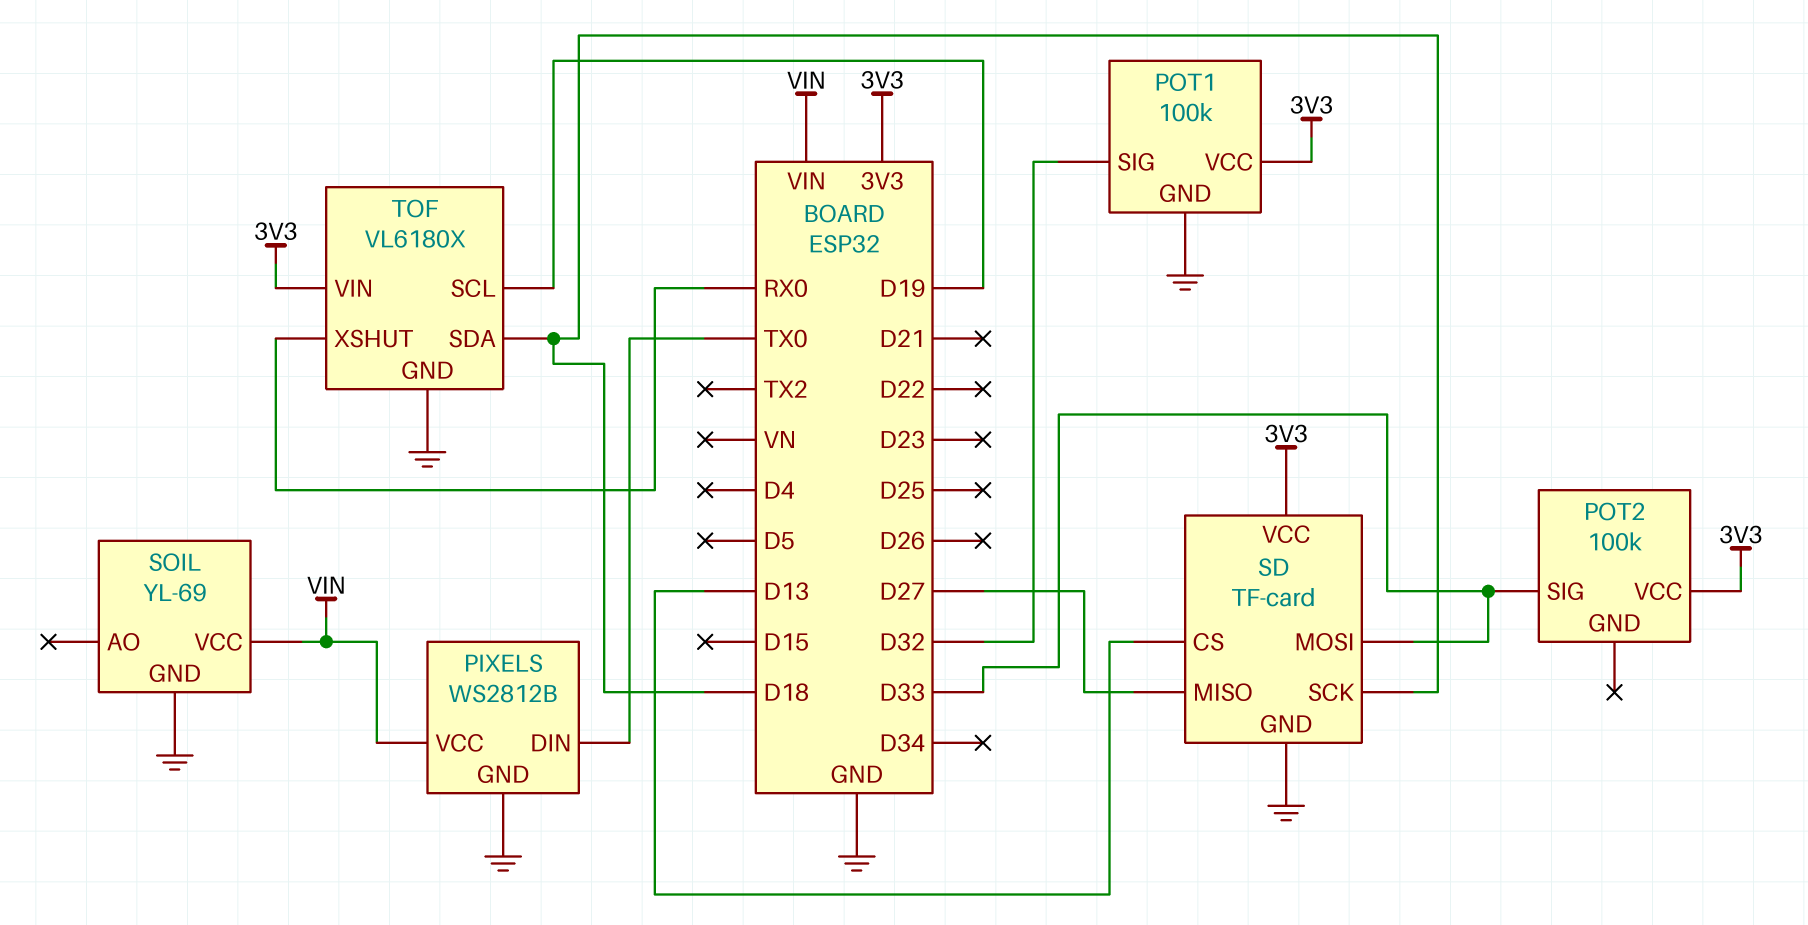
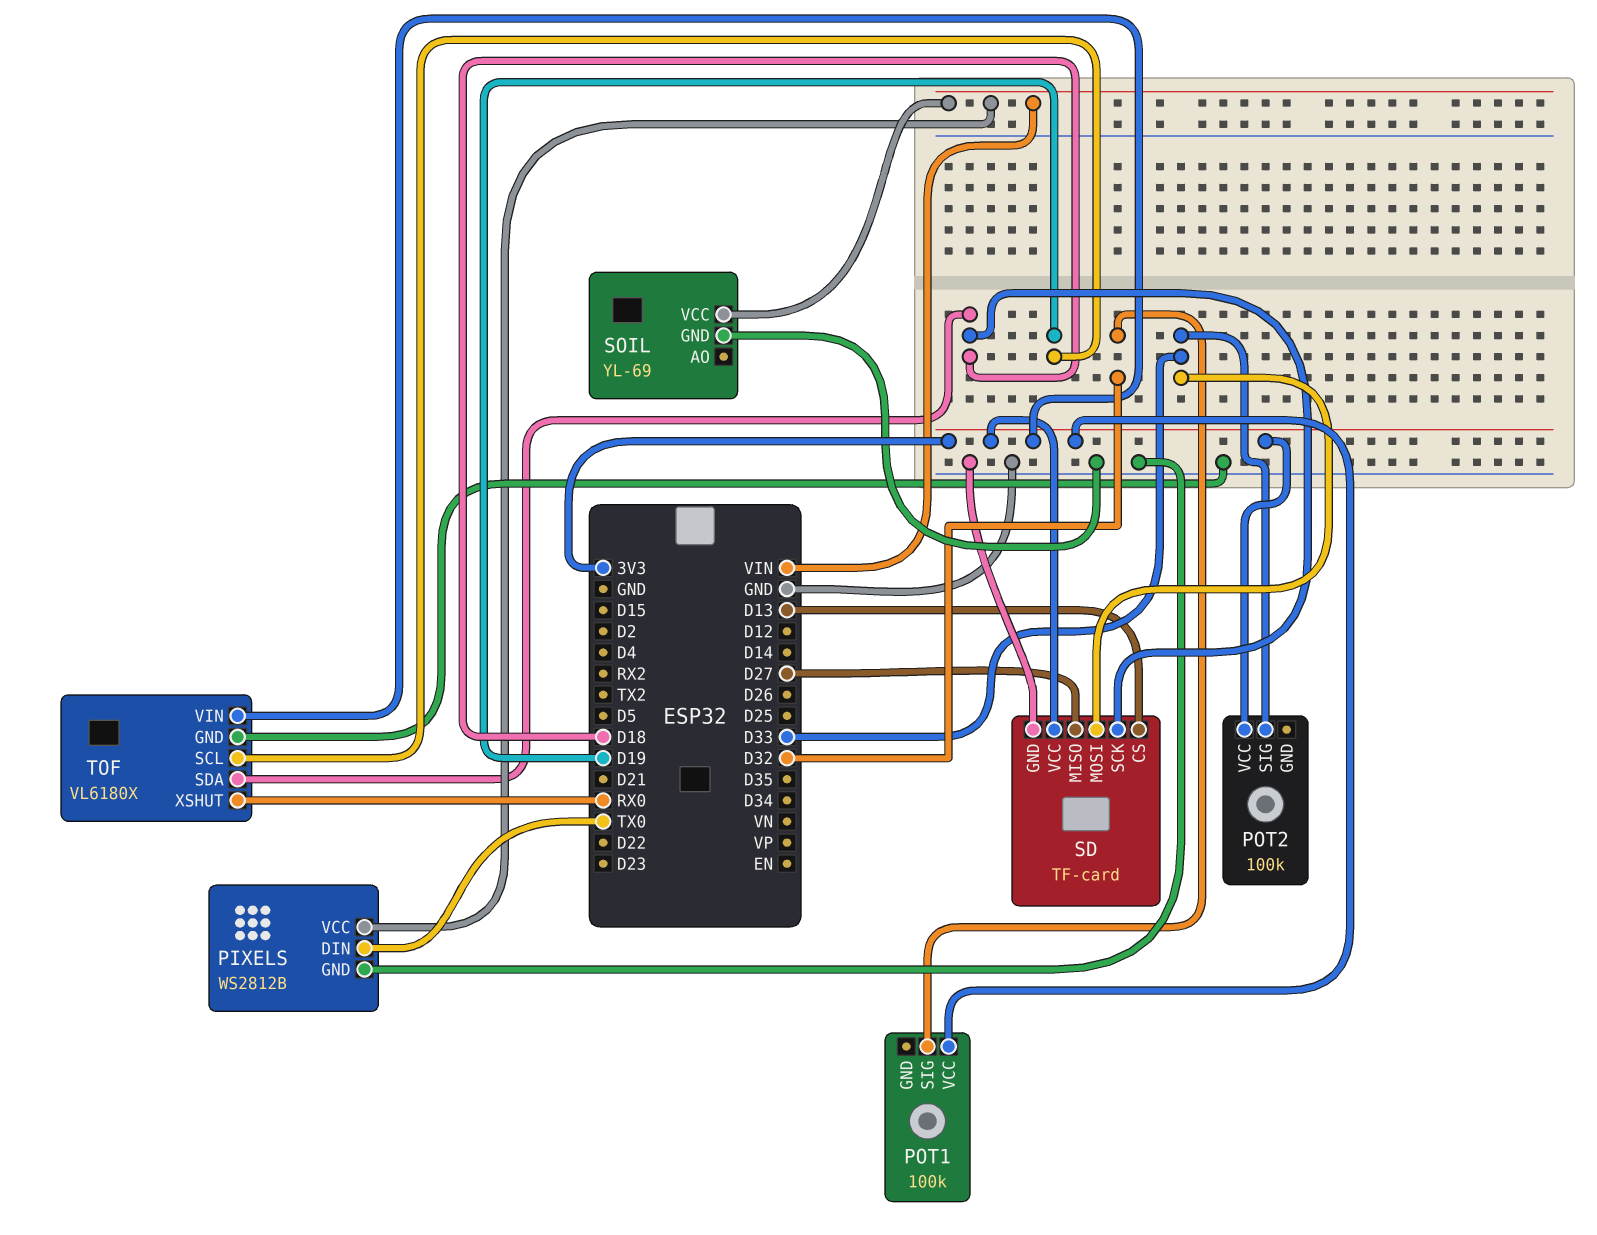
POT1 pin GND: GND -> none

